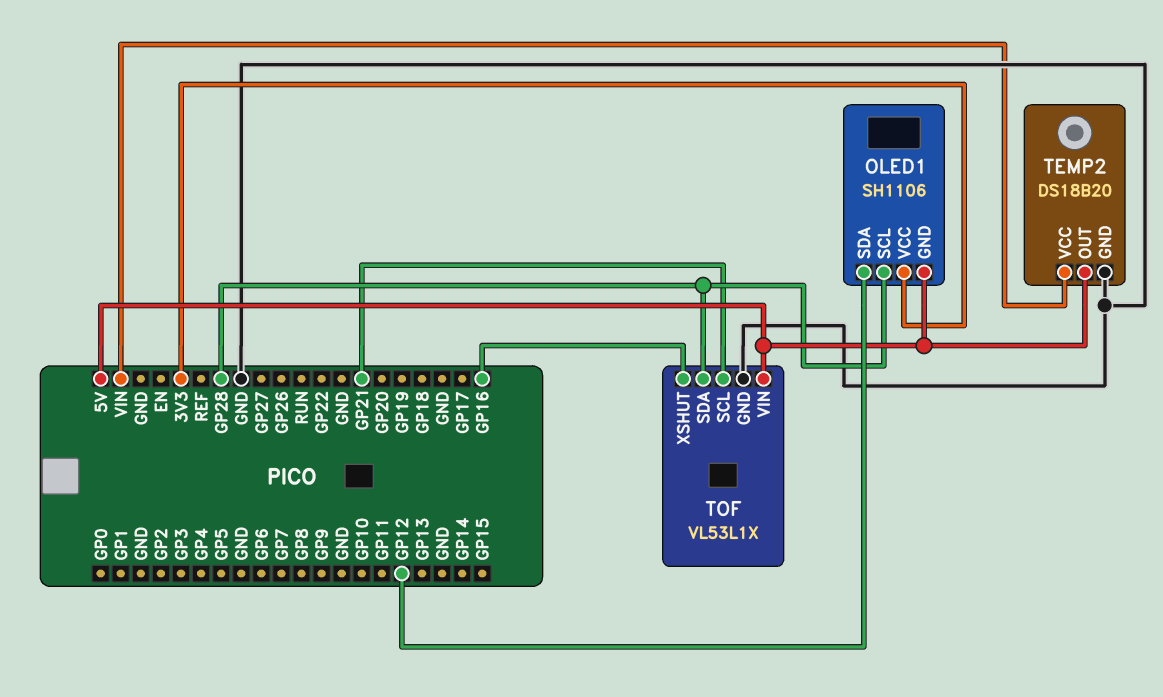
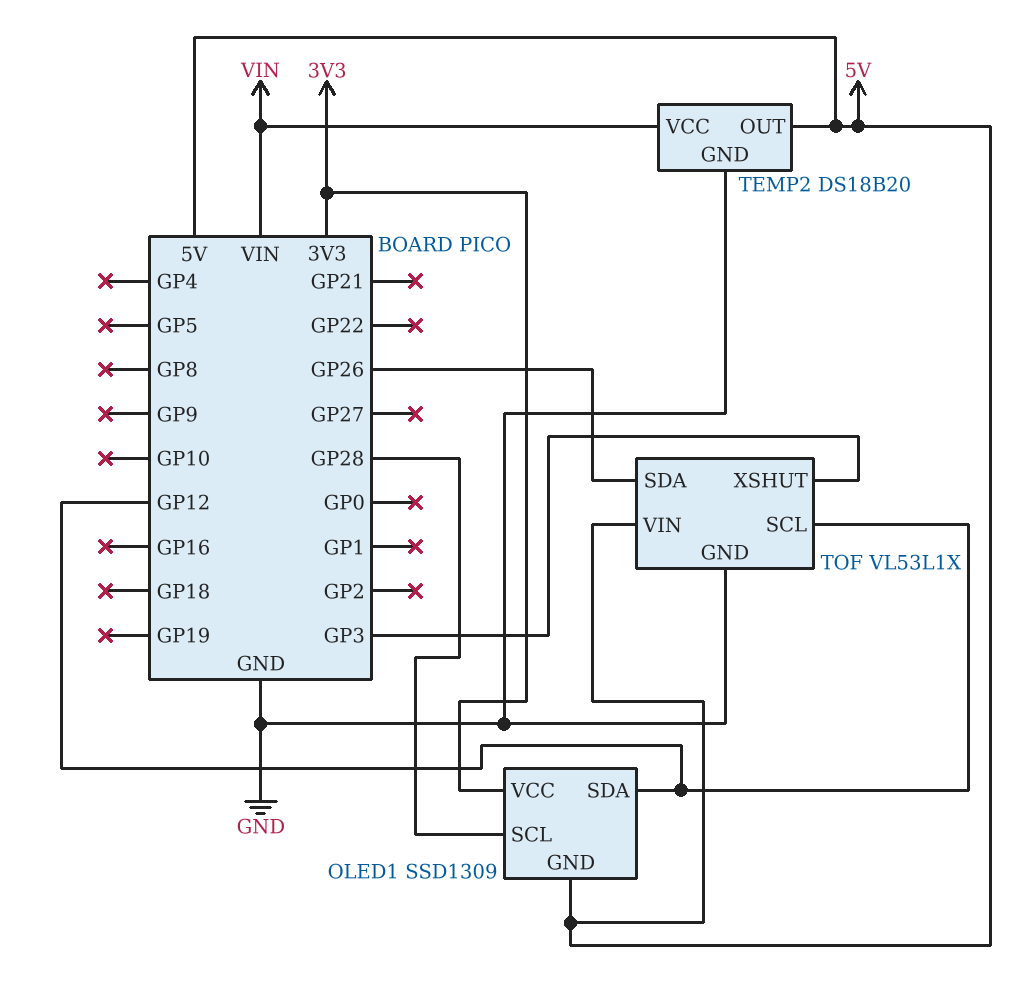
OLED1: SH1106 -> SSD1309
TOF pin SCL: GP21 -> GP12
TOF pin SDA: GP28 -> GP26
TOF pin XSHUT: GP16 -> GP3

